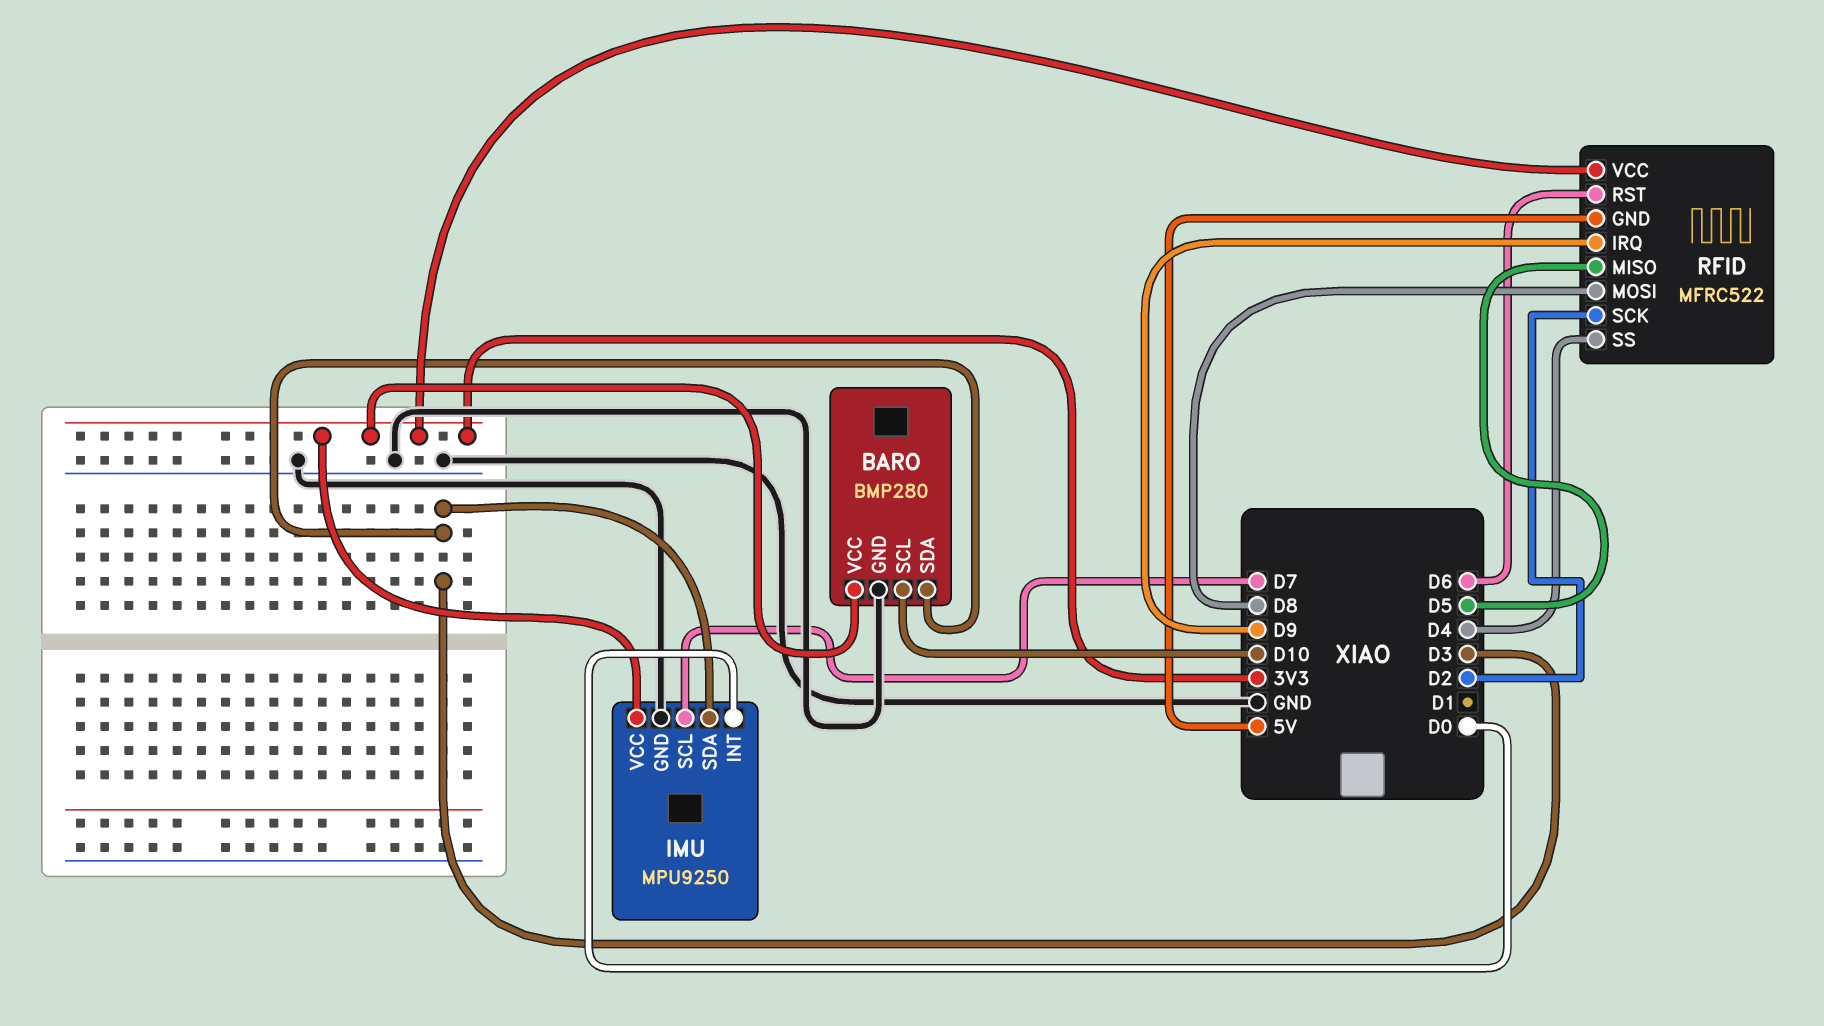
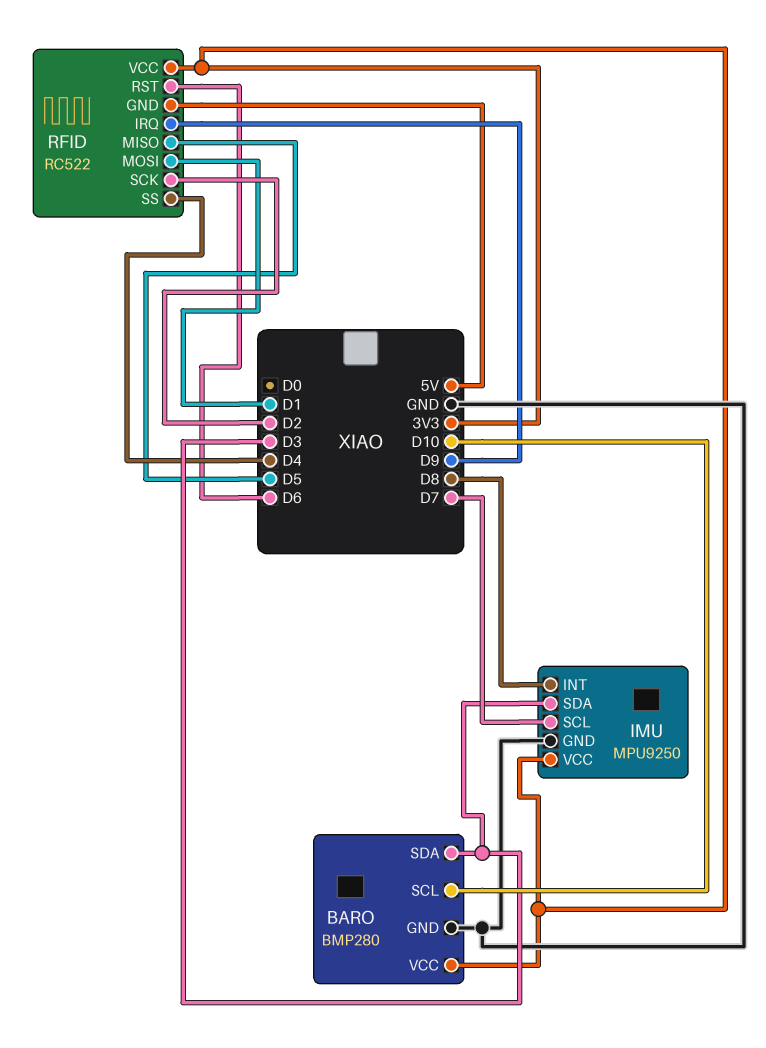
IMU pin INT: D0 -> D8
RFID: MFRC522 -> RC522
RFID pin MOSI: D8 -> D1

